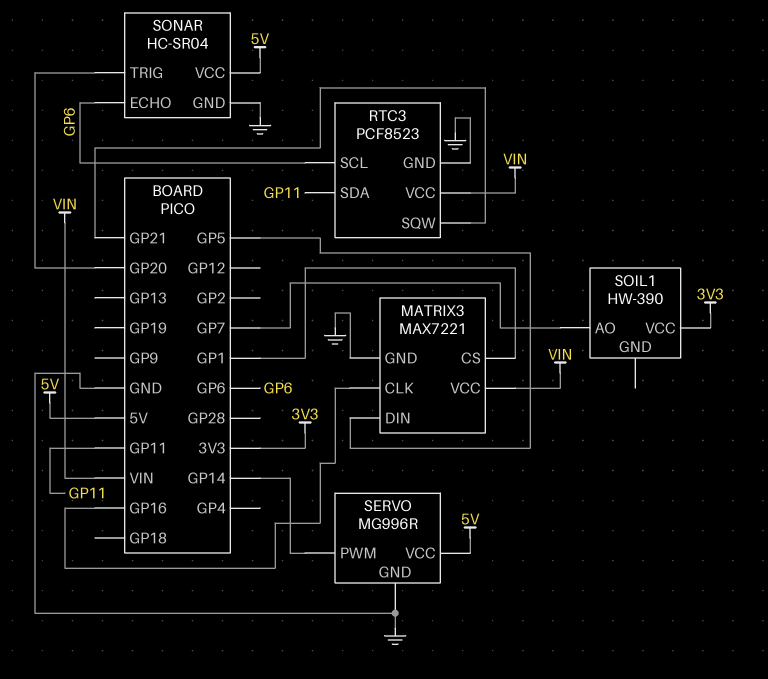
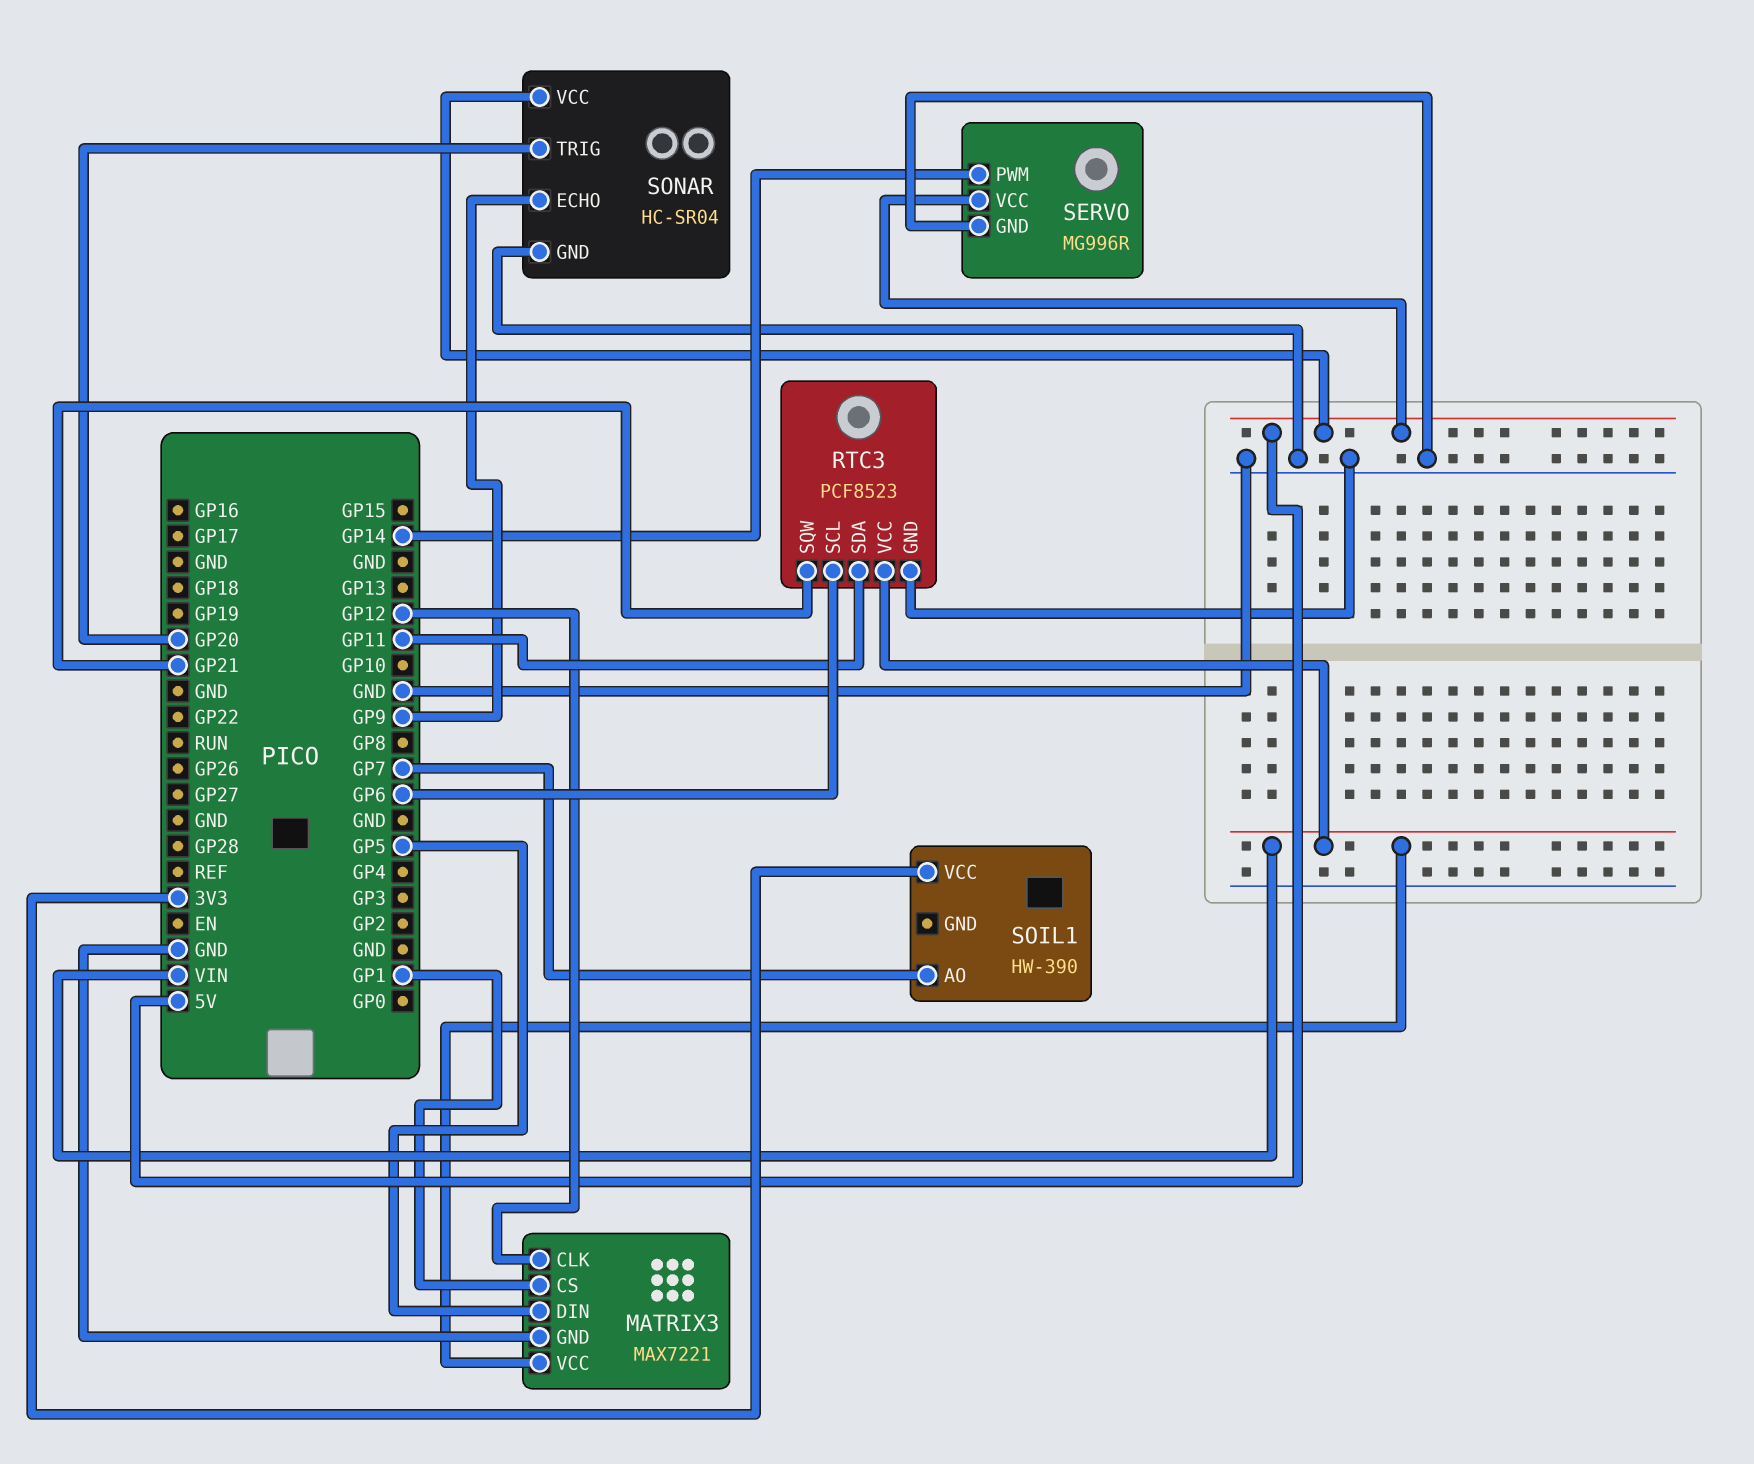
MATRIX3 pin CLK: GP16 -> GP12
SONAR pin ECHO: GP6 -> GP9

